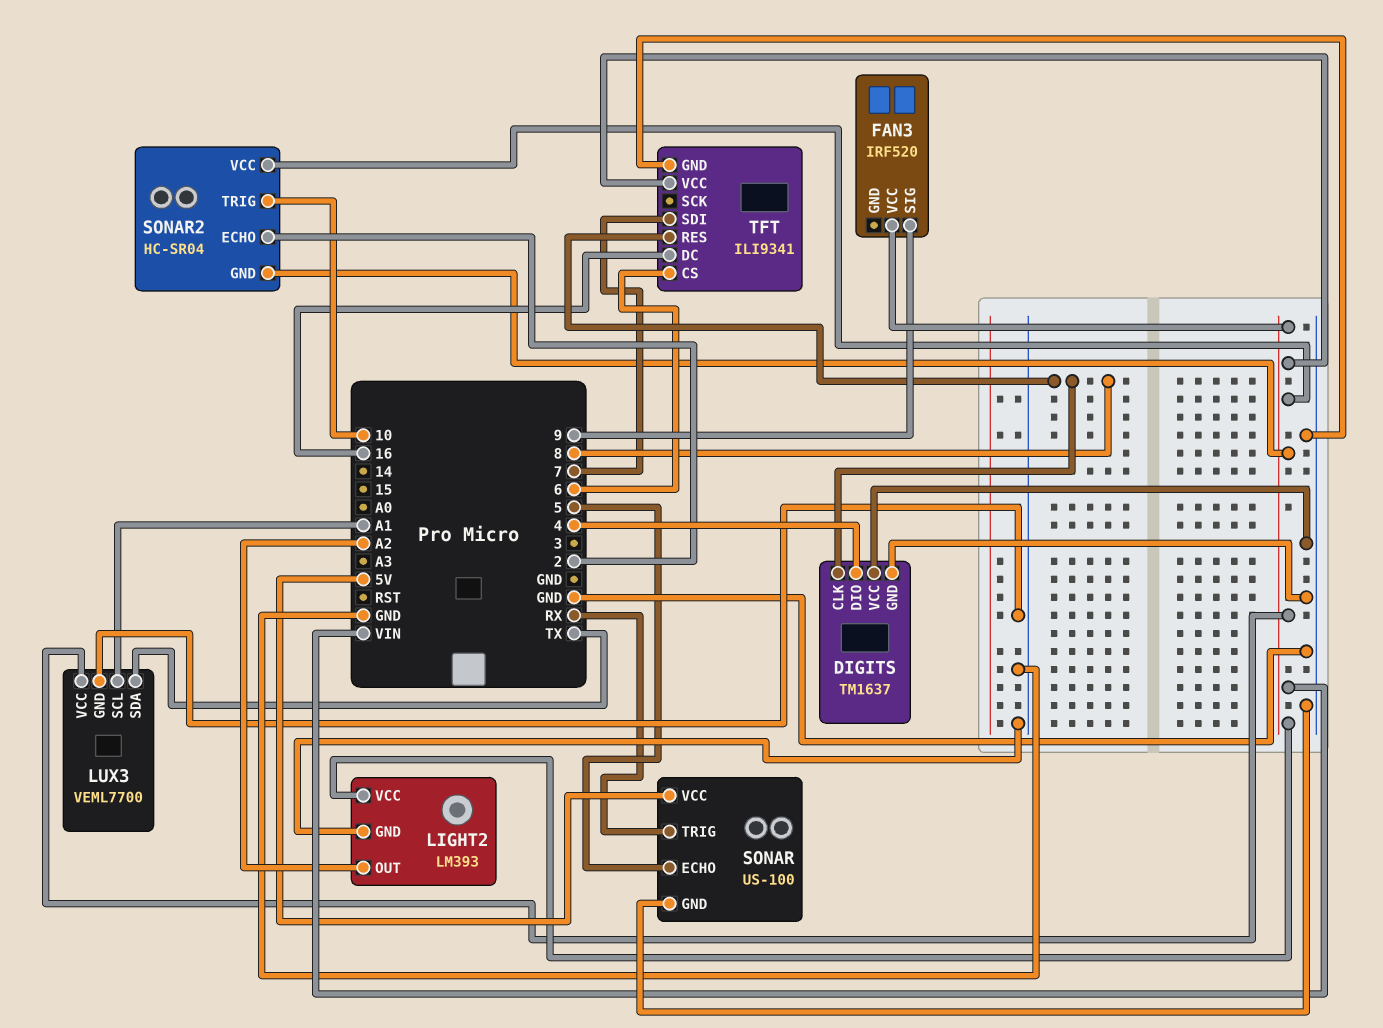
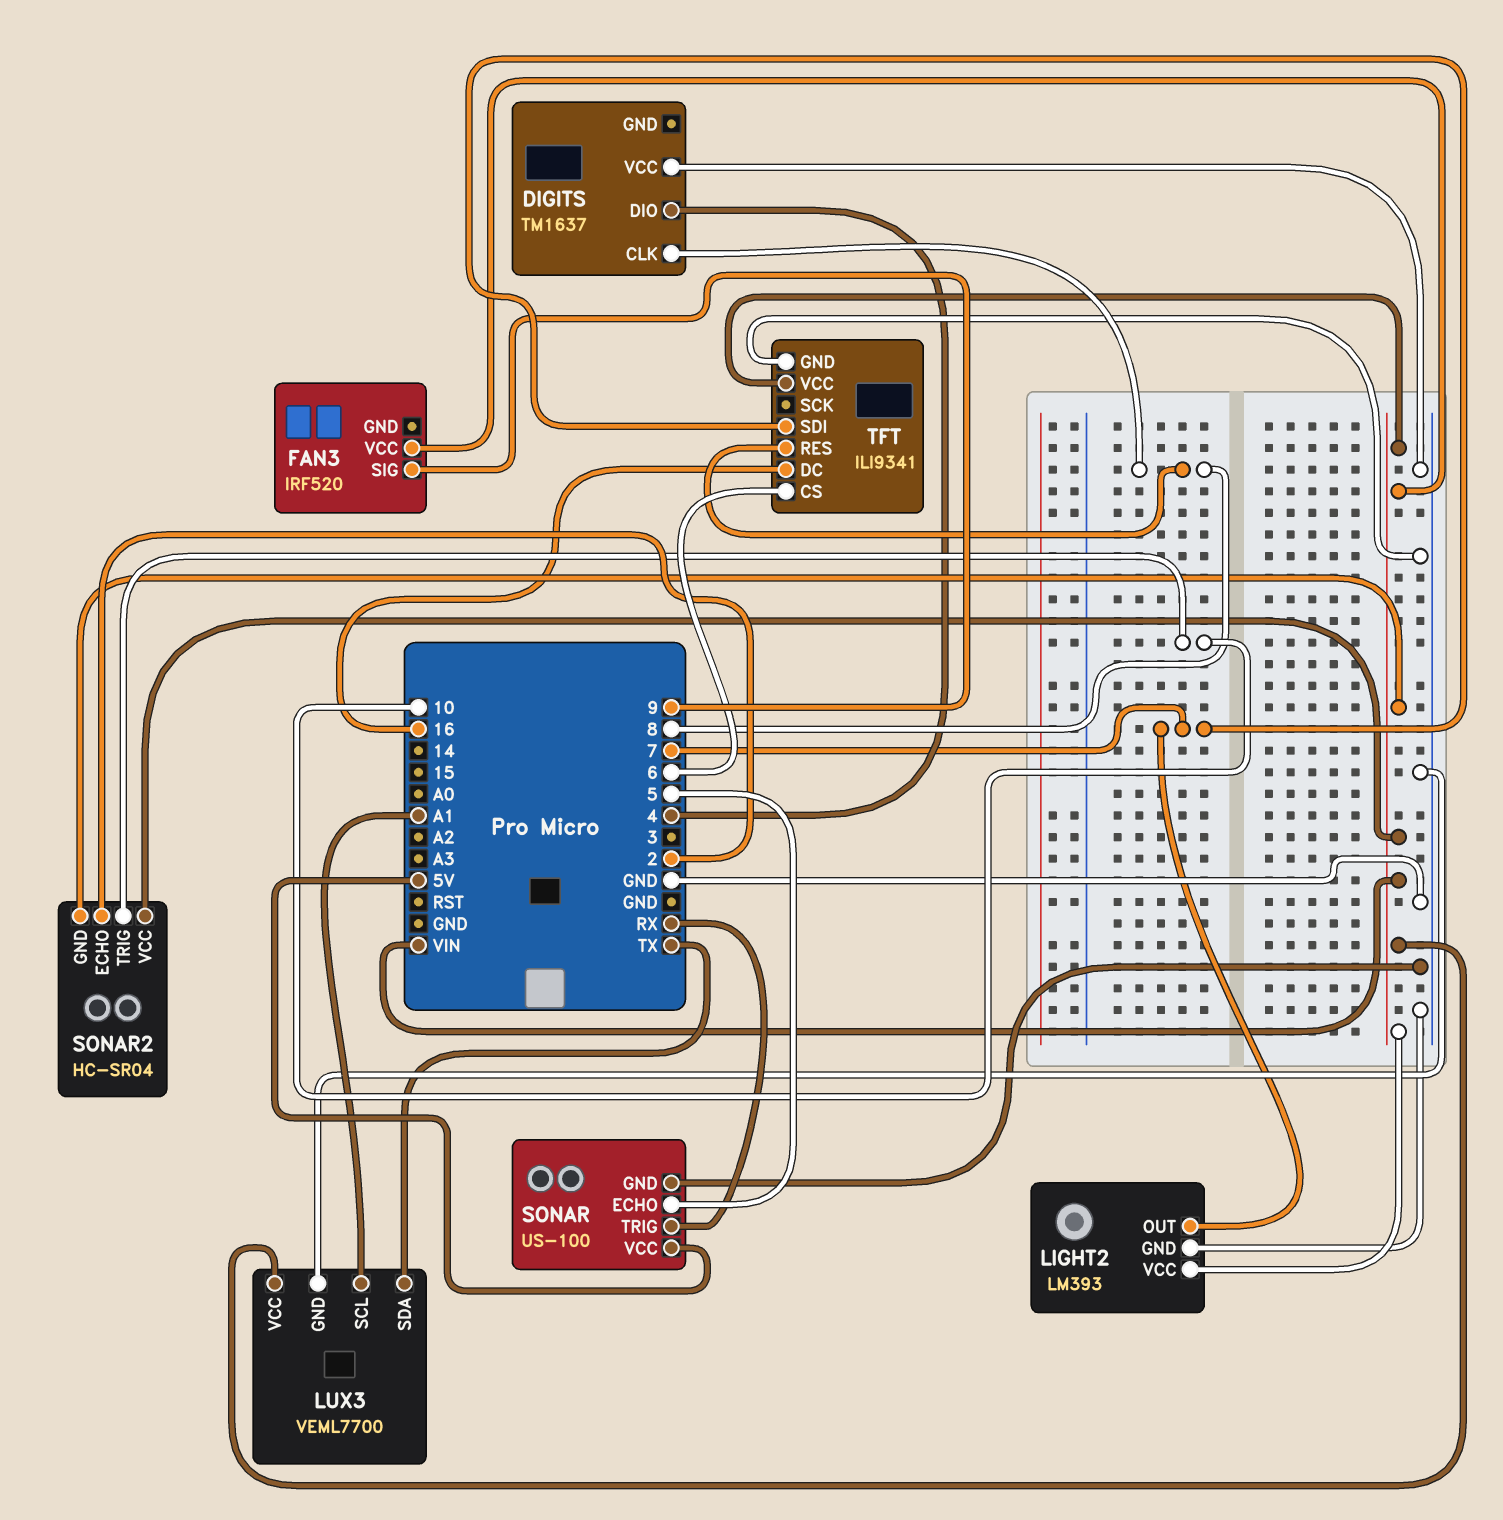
DIGITS pin GND: GND -> none
LIGHT2 pin OUT: A2 -> 7

